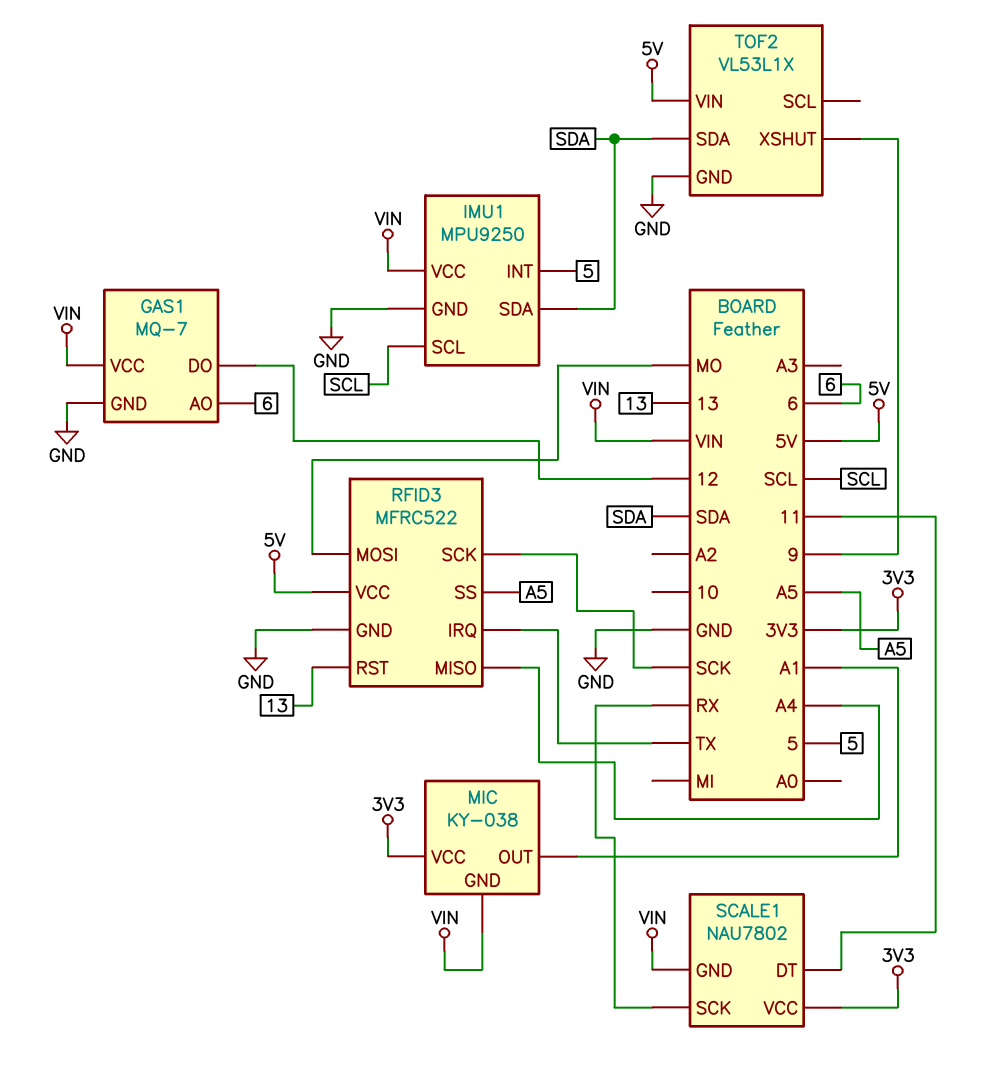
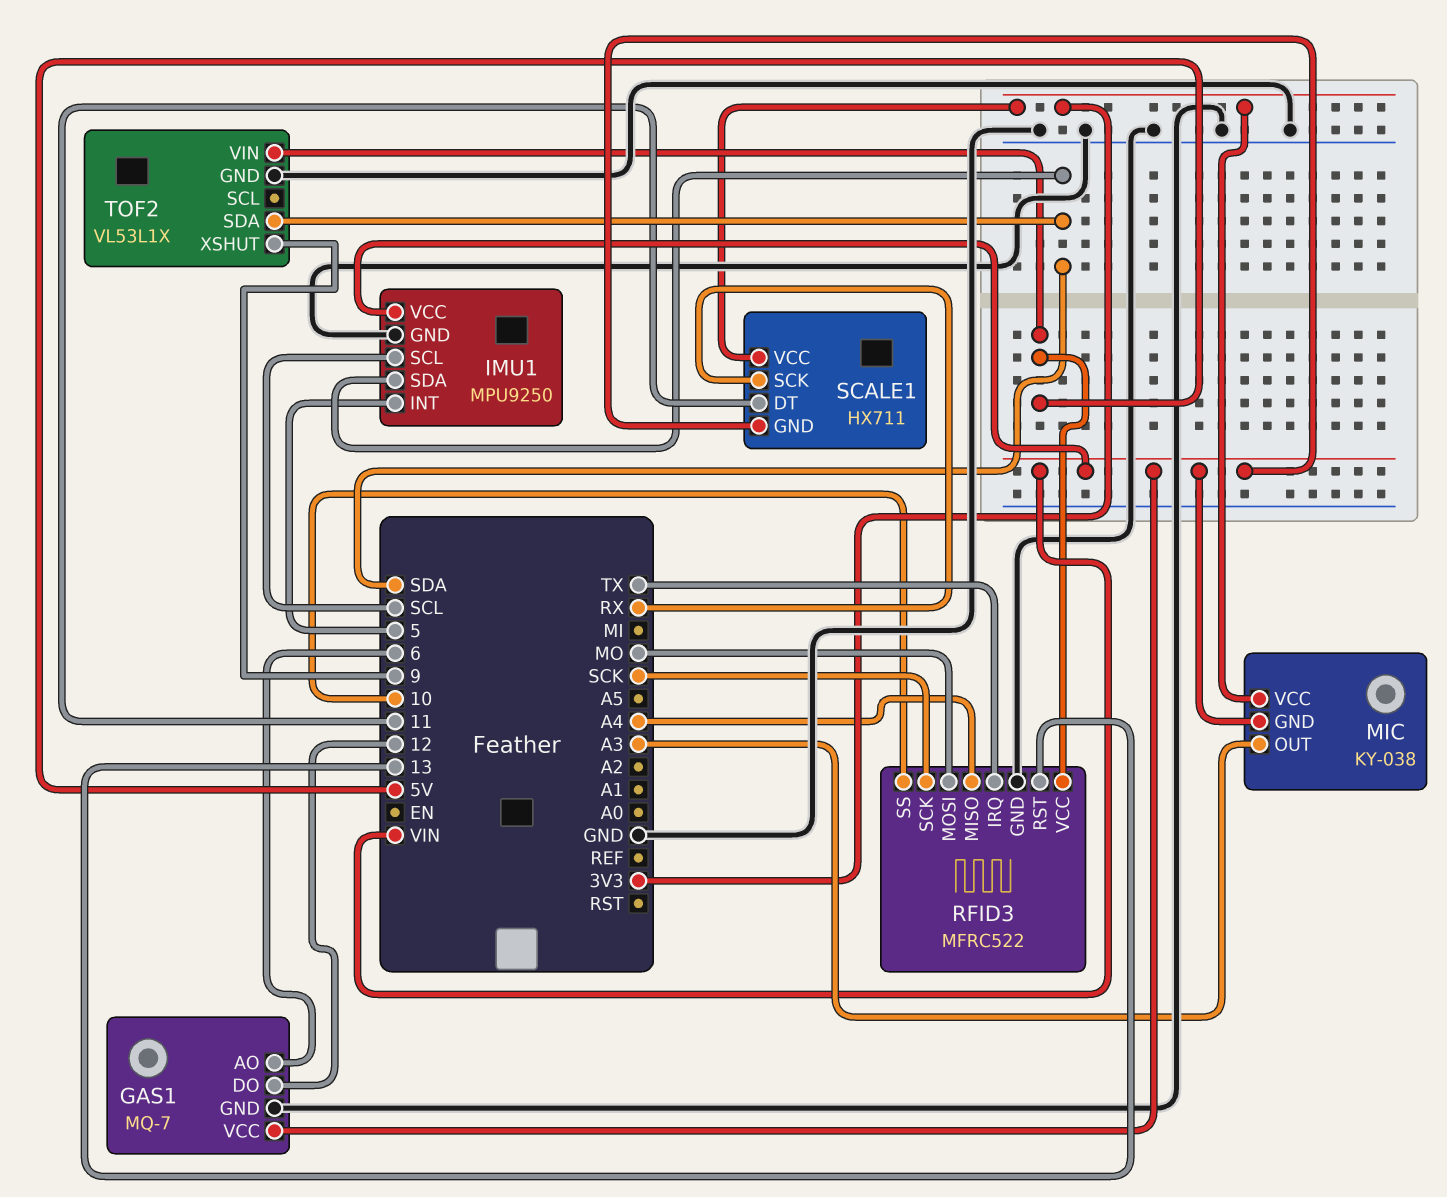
MIC pin OUT: A1 -> A3
RFID3 pin SS: A5 -> 10
SCALE1: NAU7802 -> HX711

